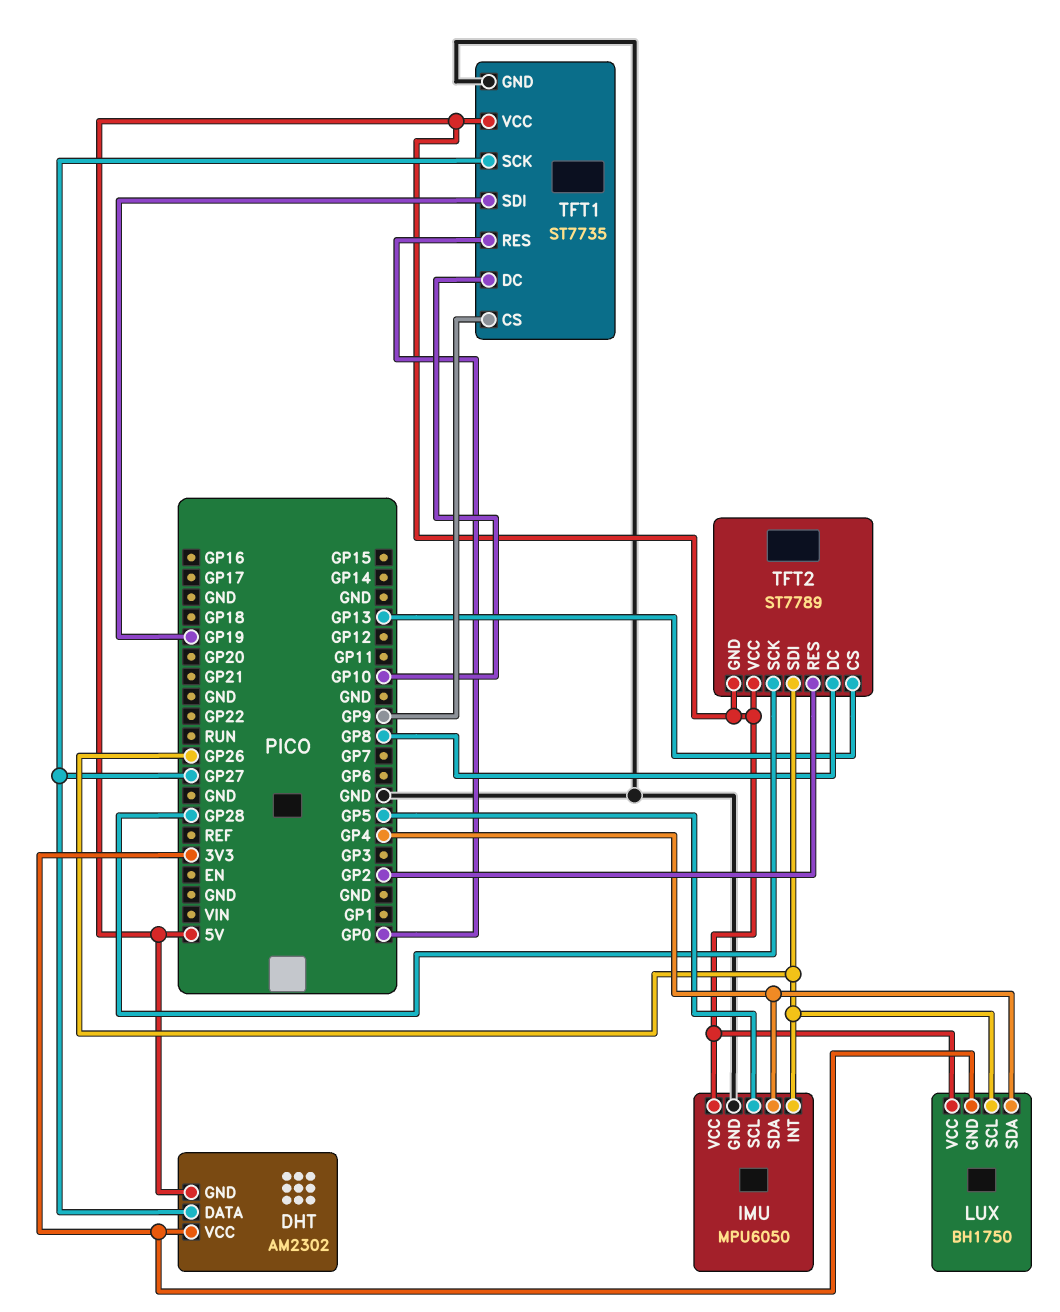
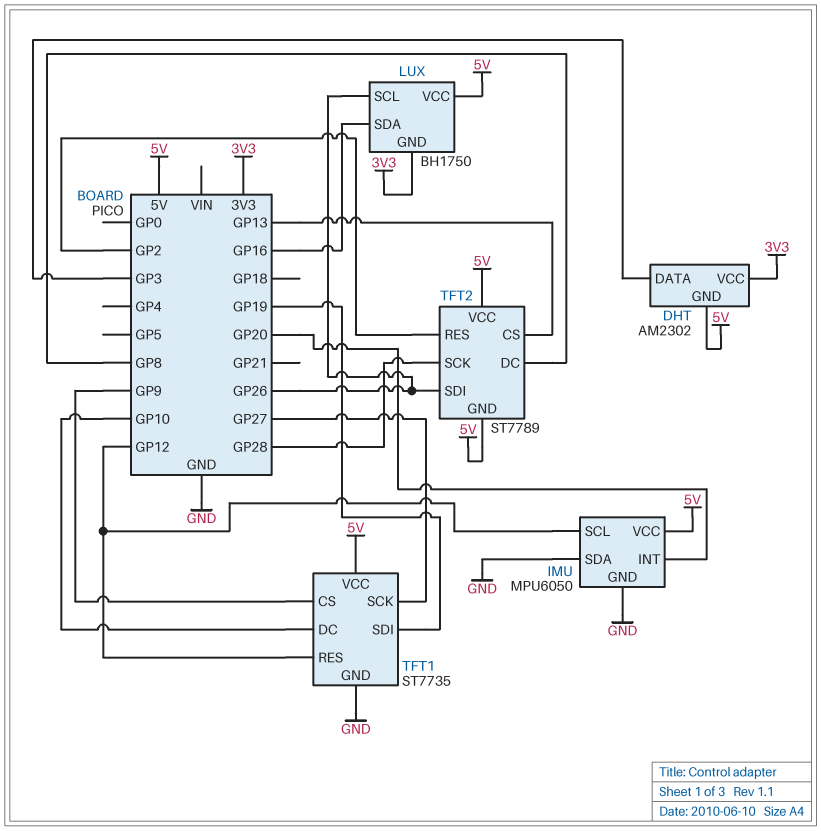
DHT pin DATA: GP27 -> GP3
IMU pin INT: GP26 -> GP20
IMU pin SCL: GP5 -> GP12
IMU pin SDA: GP4 -> GND
LUX pin SDA: GP4 -> GP16
TFT1 pin RES: GP0 -> GP12

